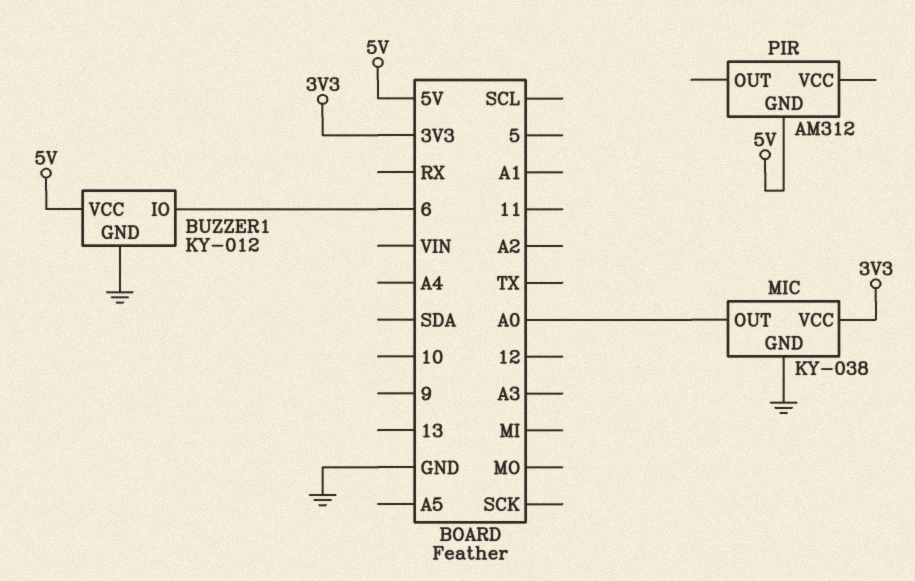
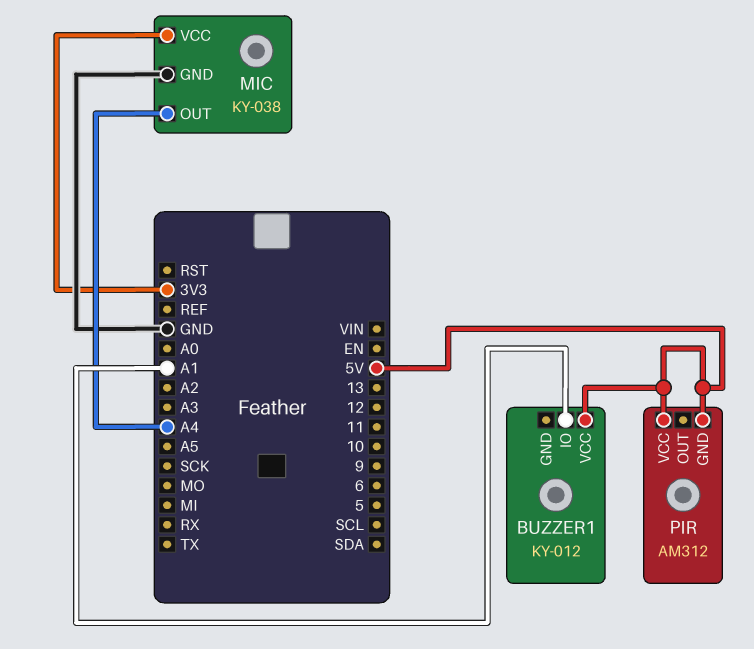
BUZZER1 pin GND: GND -> none
BUZZER1 pin IO: 6 -> A1
MIC pin OUT: A0 -> A4
PIR pin VCC: none -> 5V

